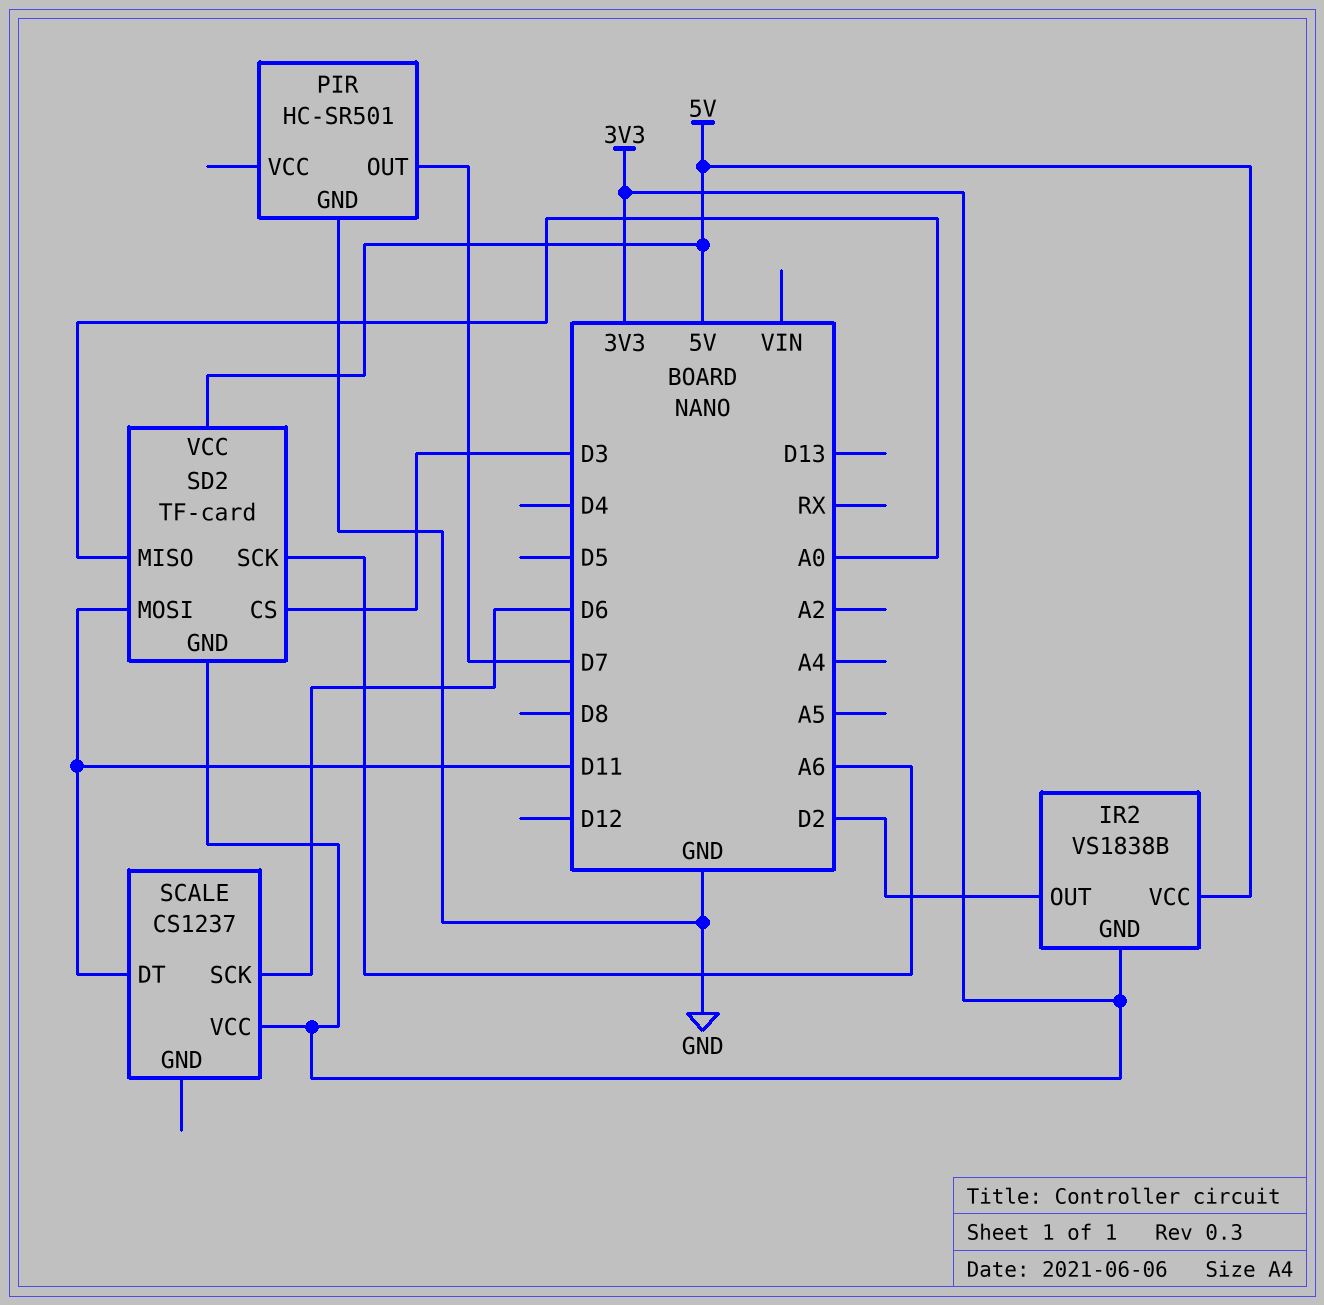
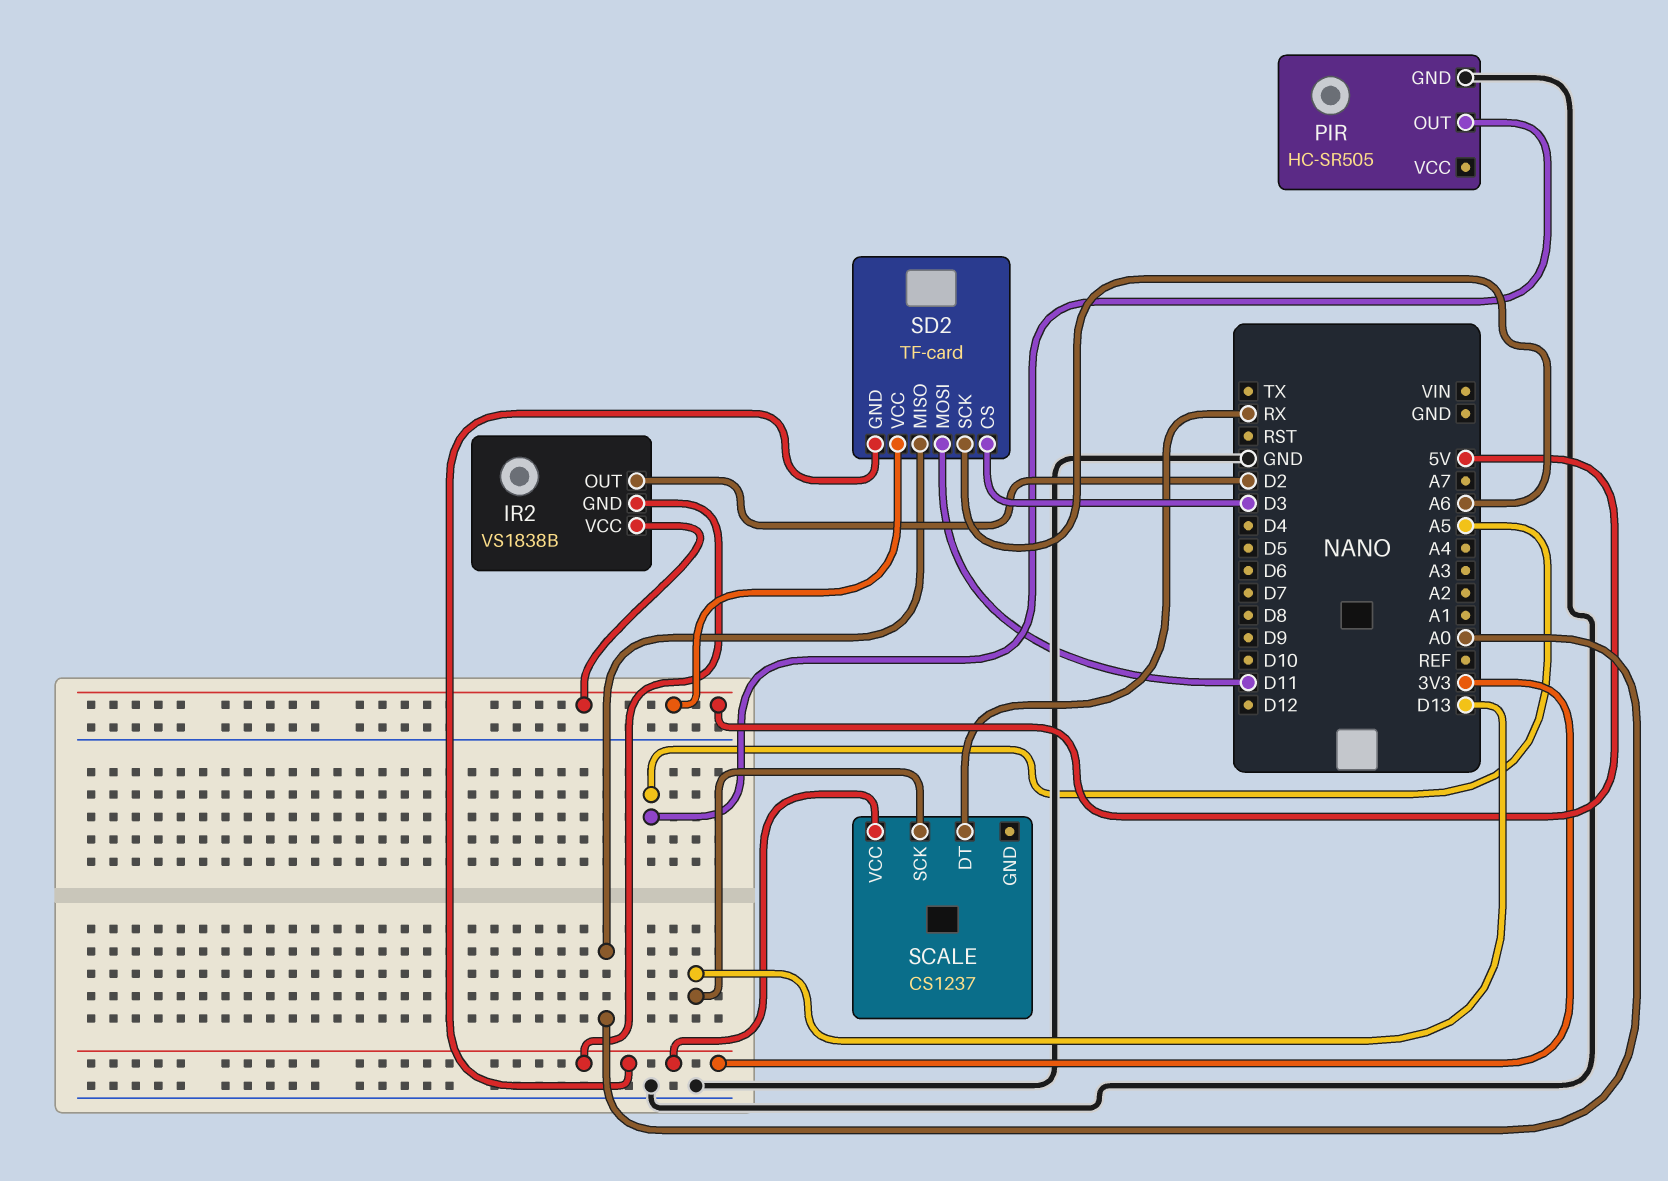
PIR: HC-SR501 -> HC-SR505
PIR pin OUT: D7 -> A5
SCALE pin DT: D11 -> RX
SCALE pin SCK: D6 -> D13

